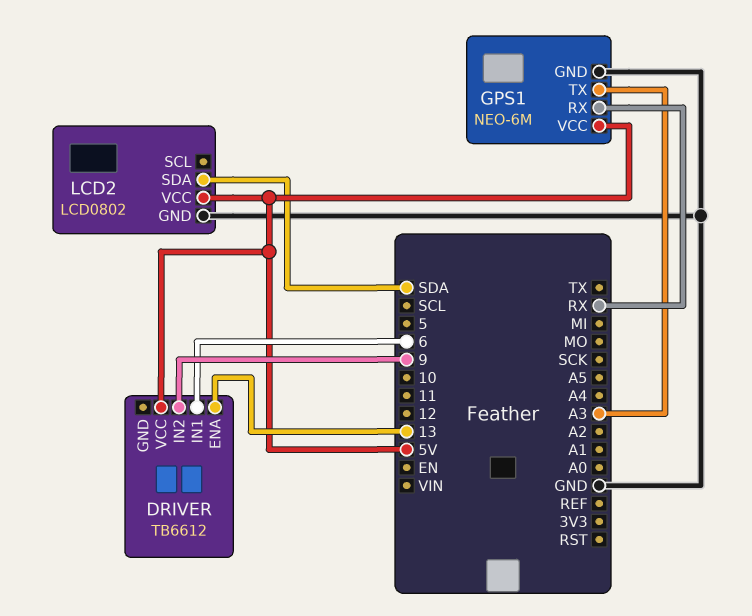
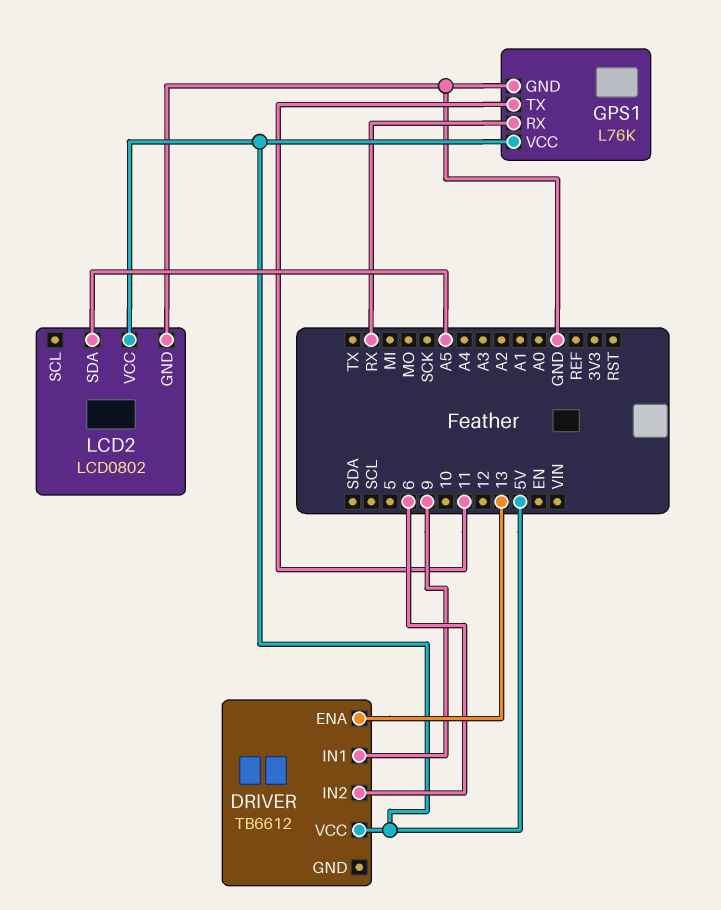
DRIVER pin IN1: 6 -> 9
DRIVER pin IN2: 9 -> 6
GPS1: NEO-6M -> L76K
GPS1 pin TX: A3 -> 11
LCD2 pin SDA: SDA -> A5

